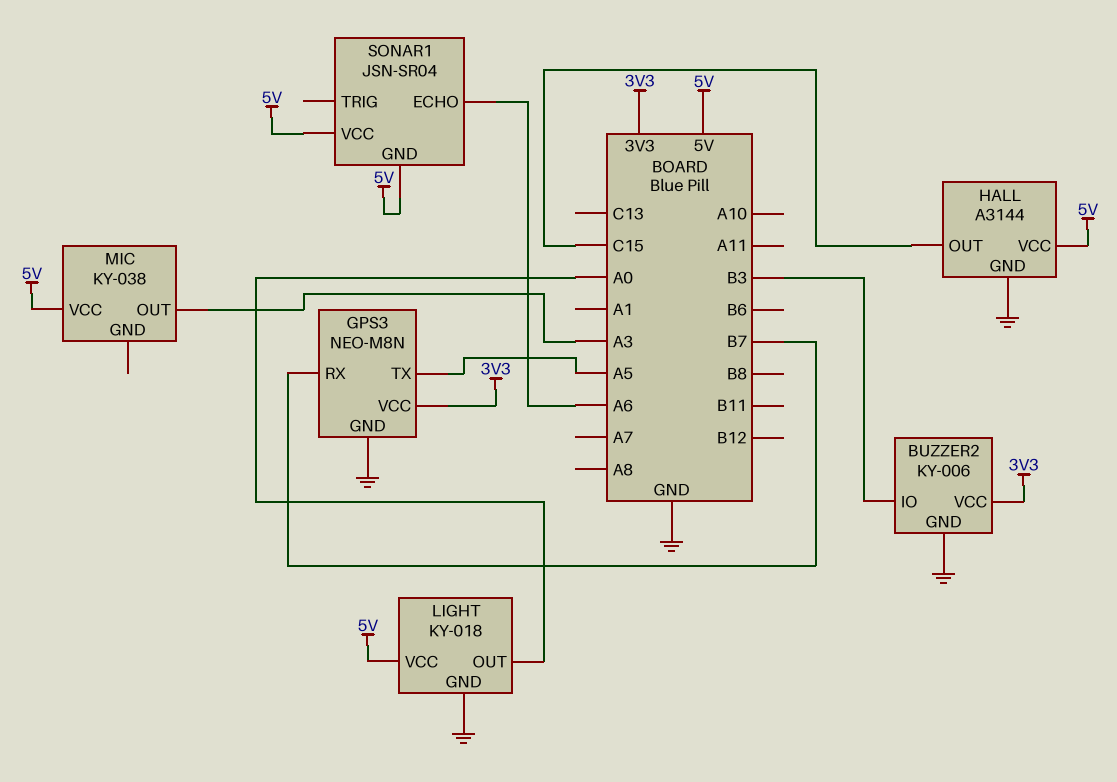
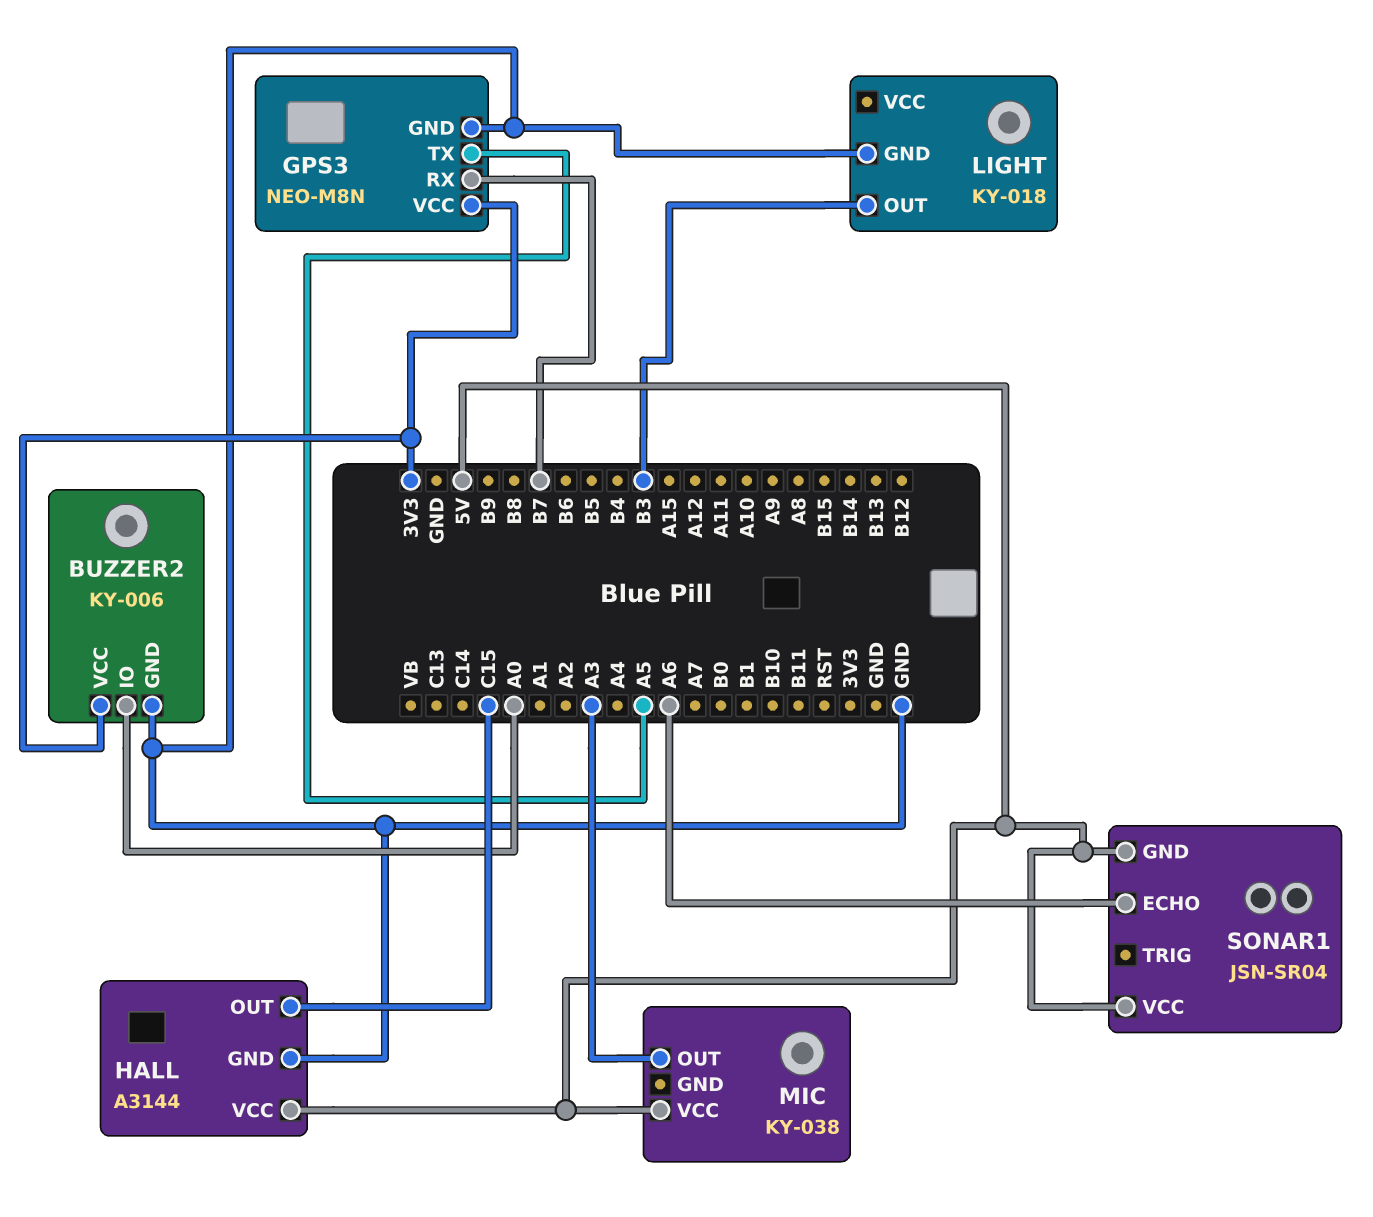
BUZZER2 pin IO: B3 -> A0
LIGHT pin OUT: A0 -> B3
LIGHT pin VCC: 5V -> none

